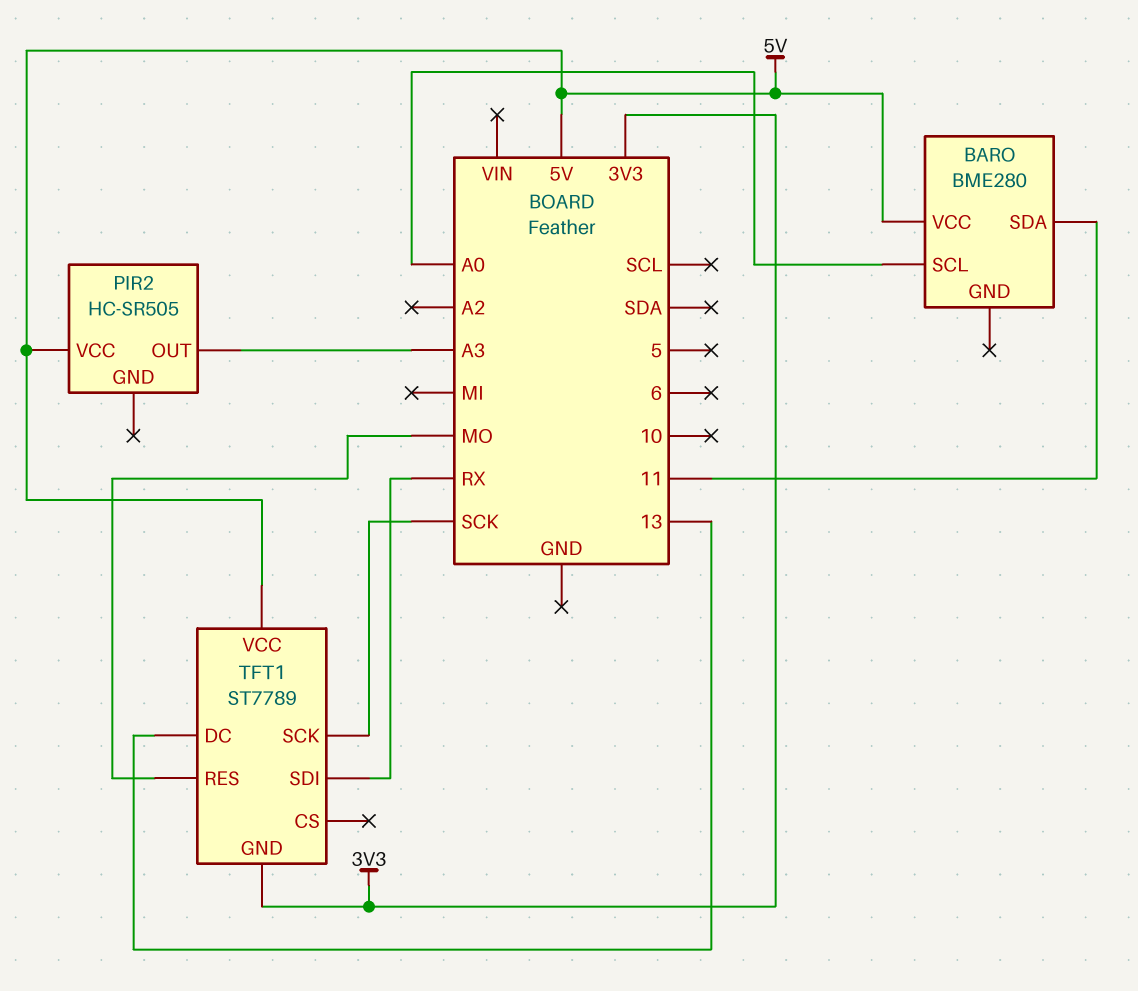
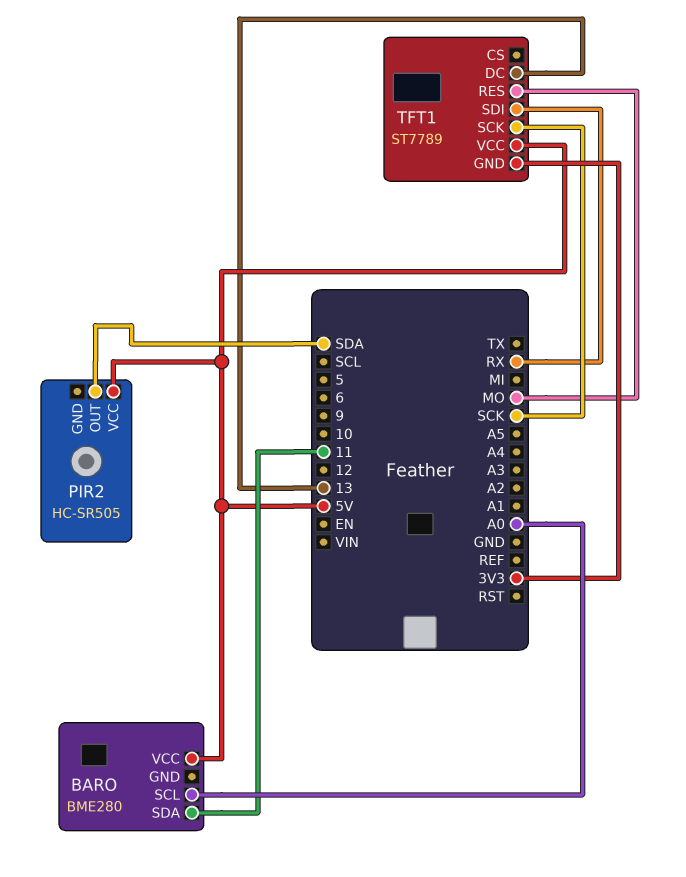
PIR2 pin OUT: A3 -> SDA

